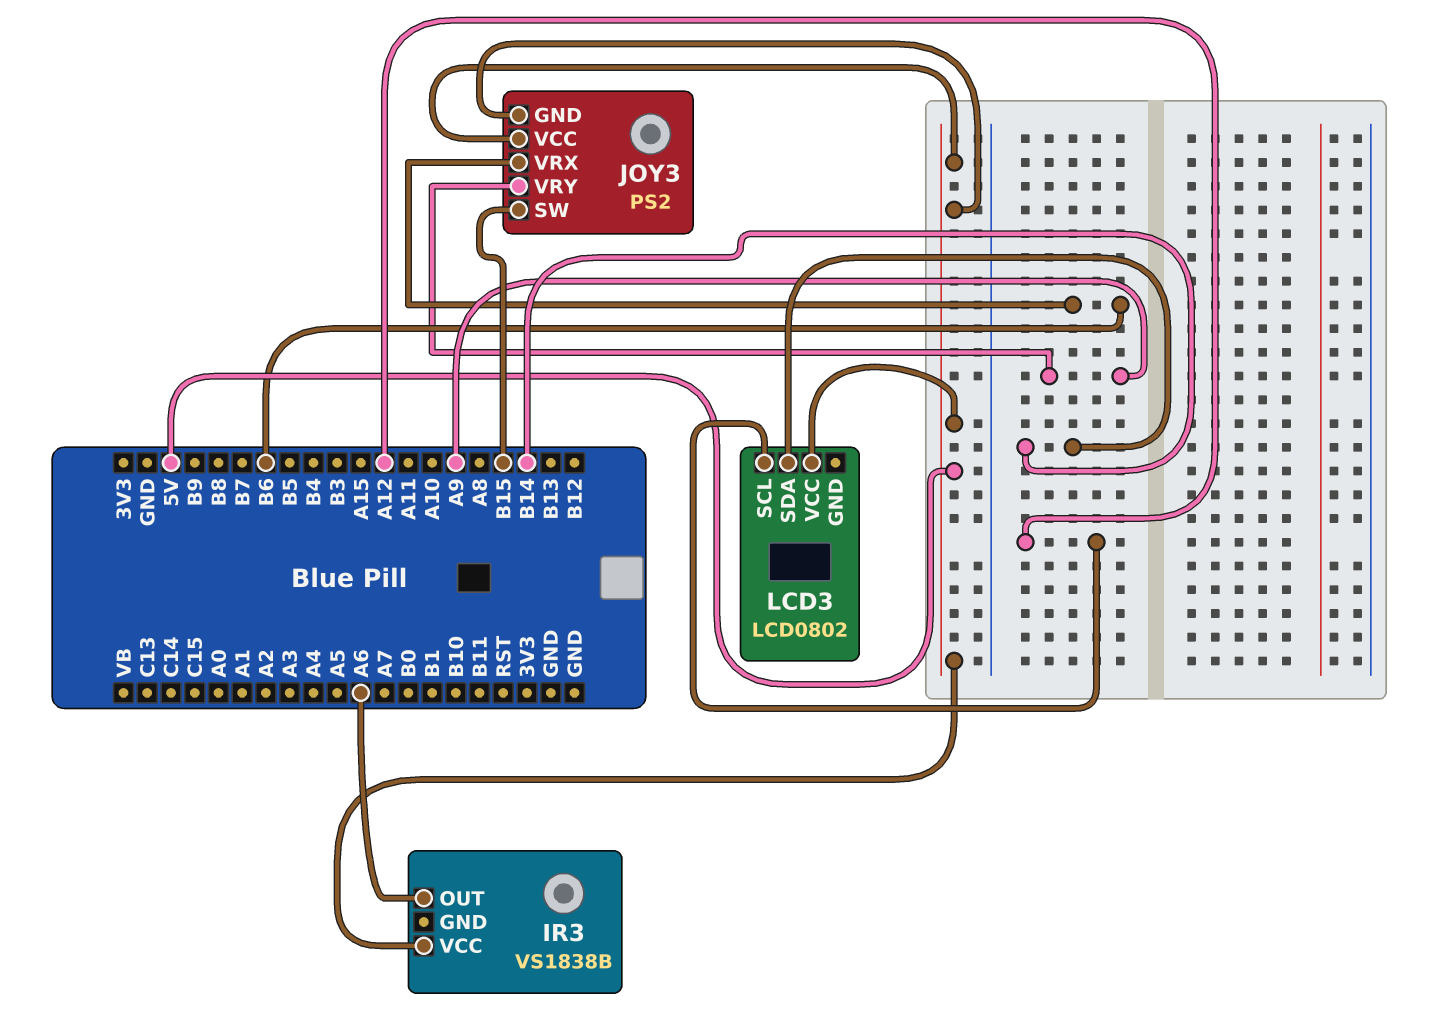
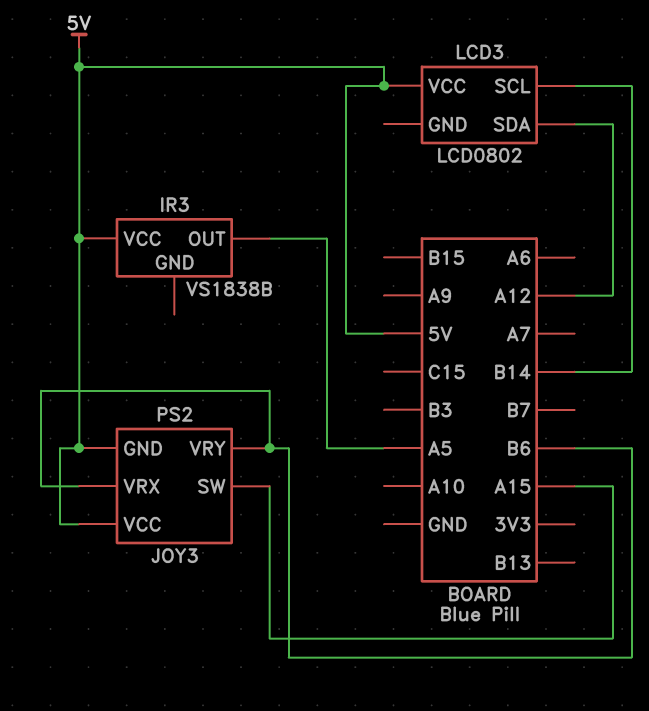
IR3 pin OUT: A6 -> A5
JOY3 pin SW: B15 -> A15
JOY3 pin VRY: A9 -> B6
LCD3 pin SCL: A12 -> B14
LCD3 pin SDA: B14 -> A12

